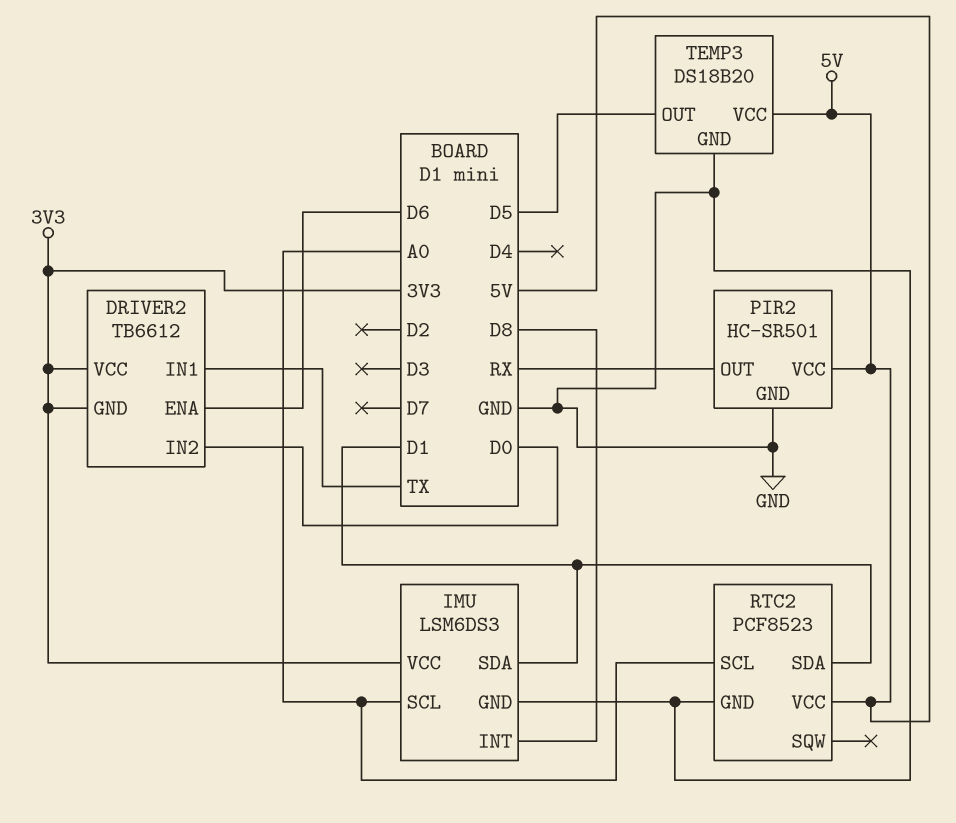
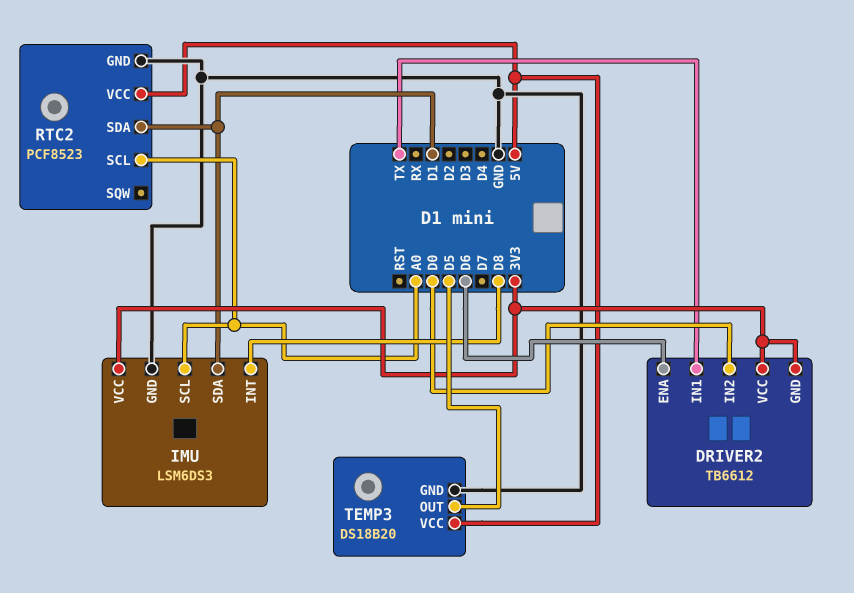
PIR2: HC-SR501 -> none
PIR2 pin GND: GND -> none
PIR2 pin OUT: RX -> none
PIR2 pin VCC: 5V -> none

